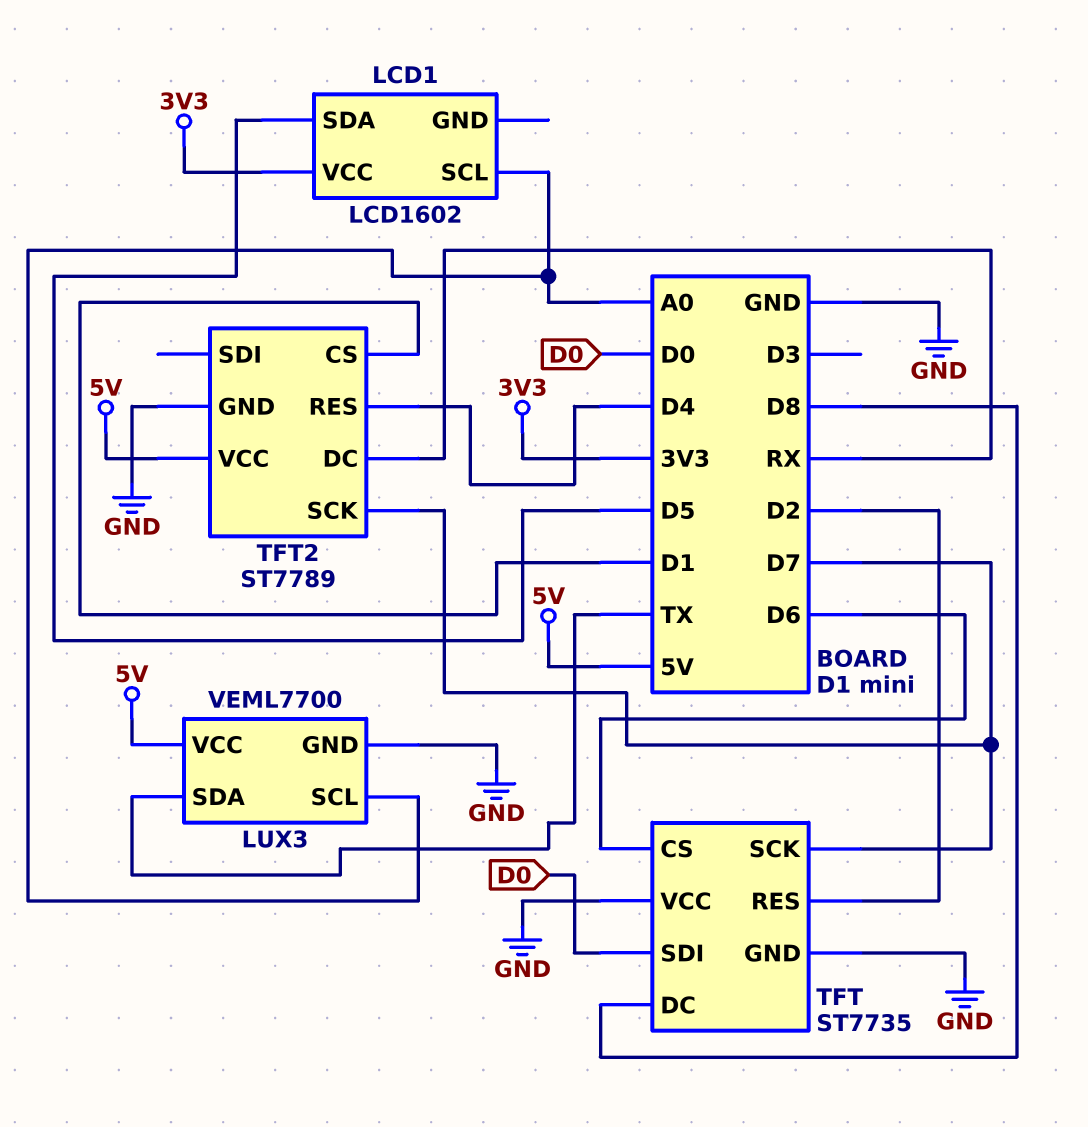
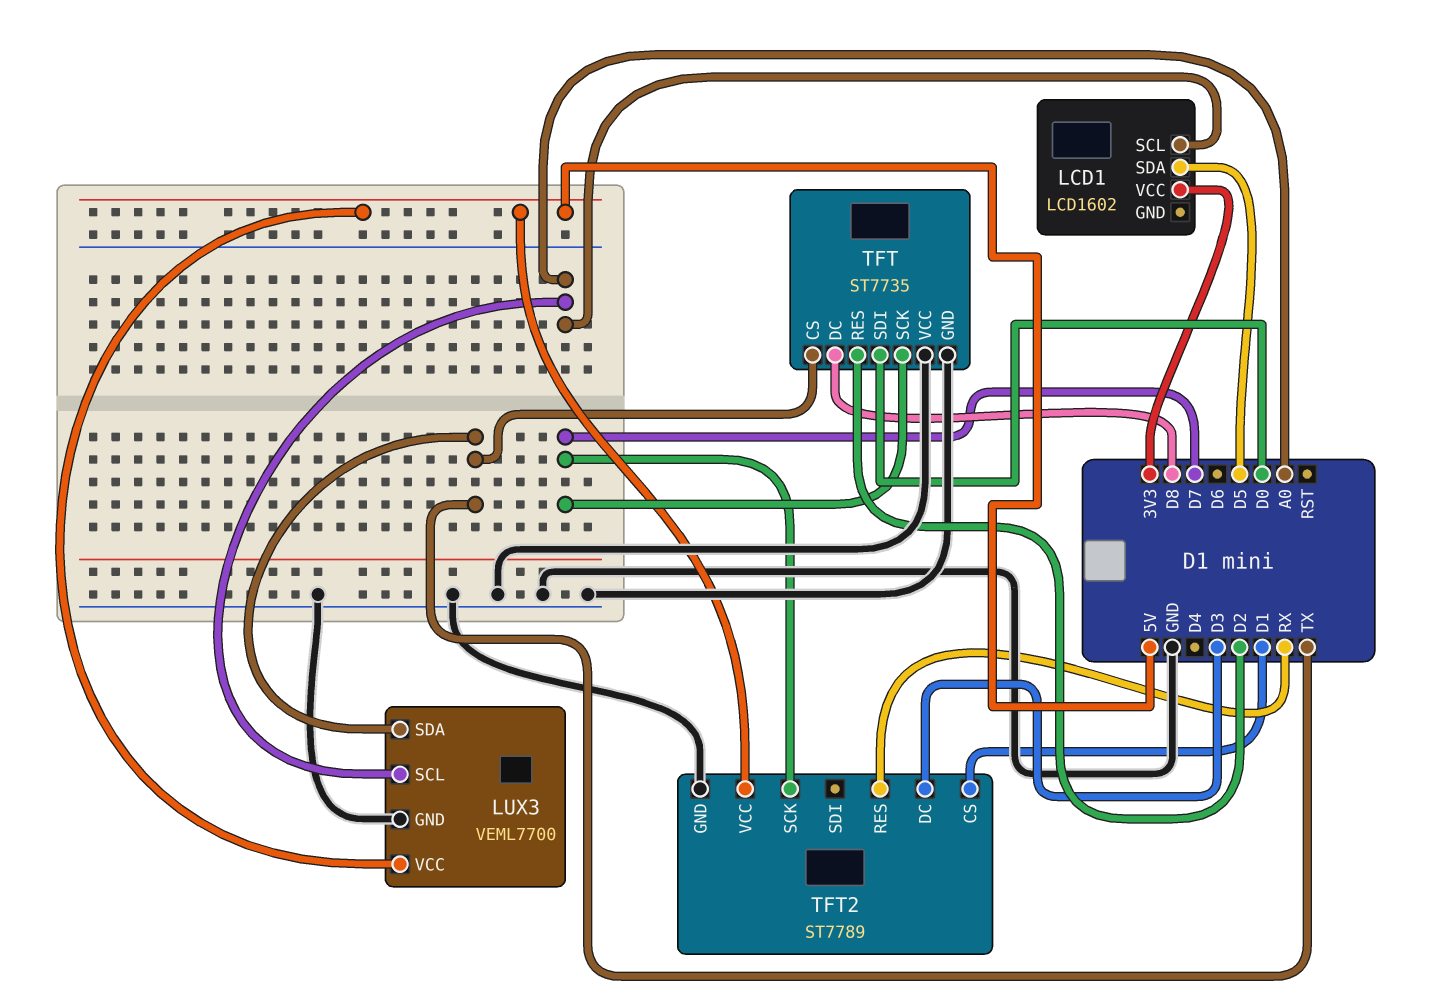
TFT pin CS: D6 -> TX
TFT2 pin DC: RX -> D3
TFT2 pin RES: D4 -> RX

